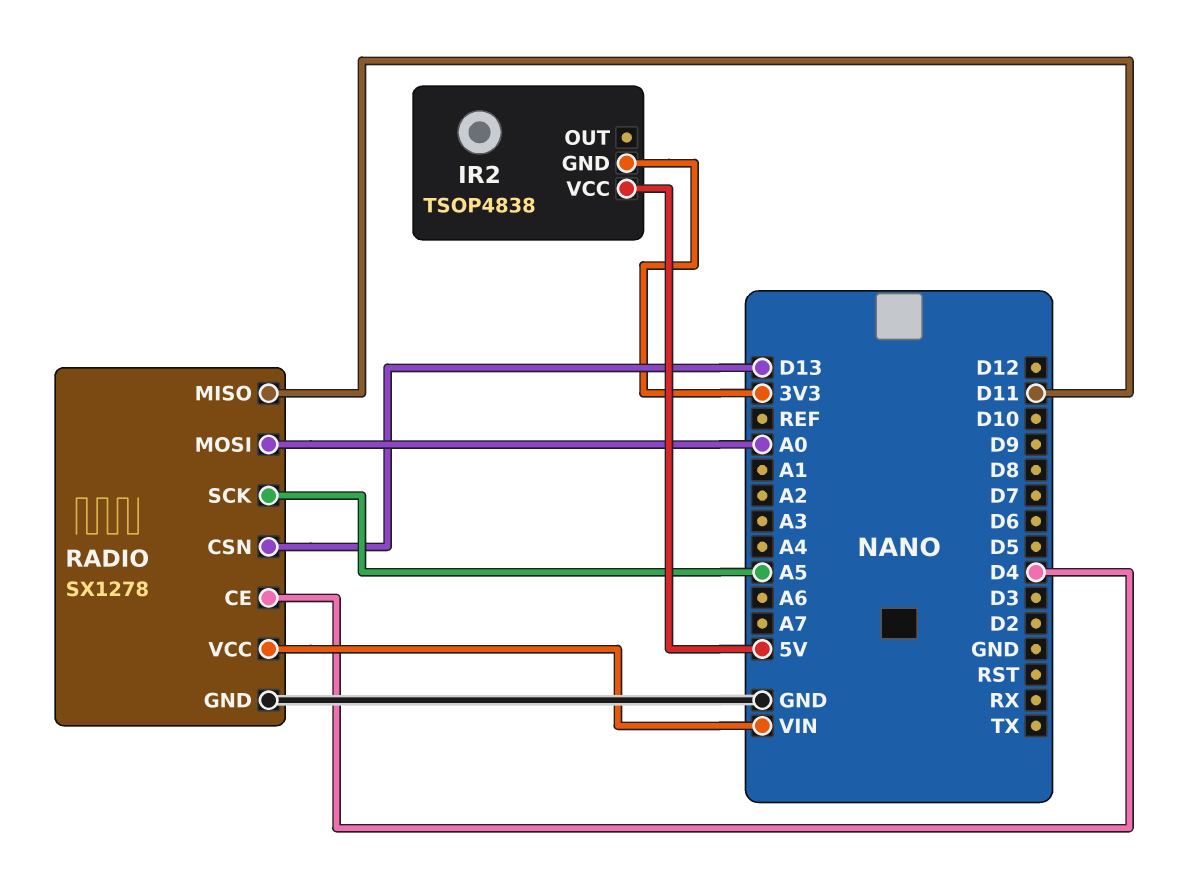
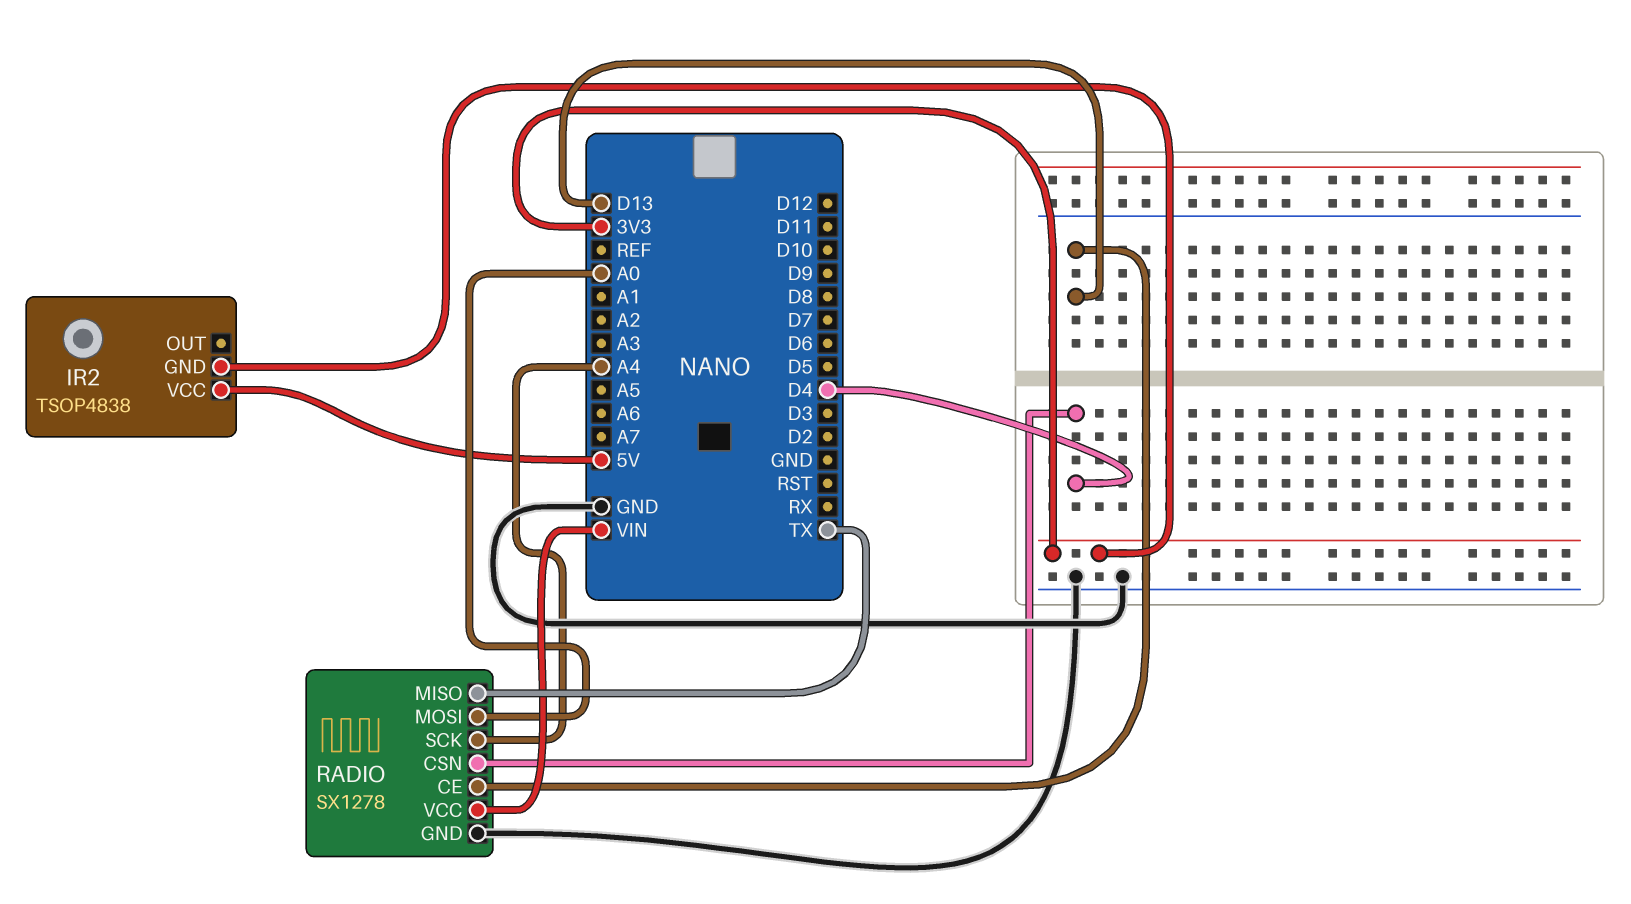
RADIO pin CE: D4 -> D13
RADIO pin CSN: D13 -> D4
RADIO pin MISO: D11 -> TX
RADIO pin SCK: A5 -> A4

